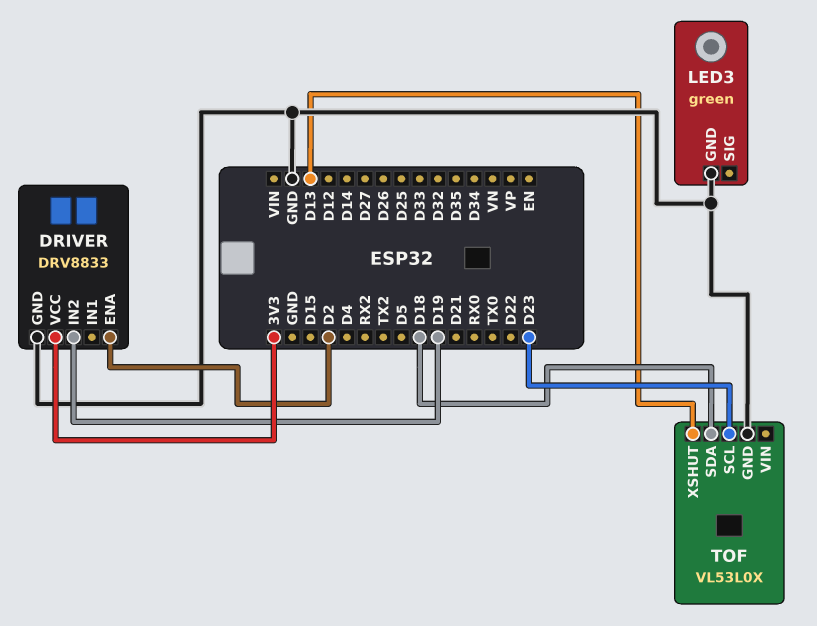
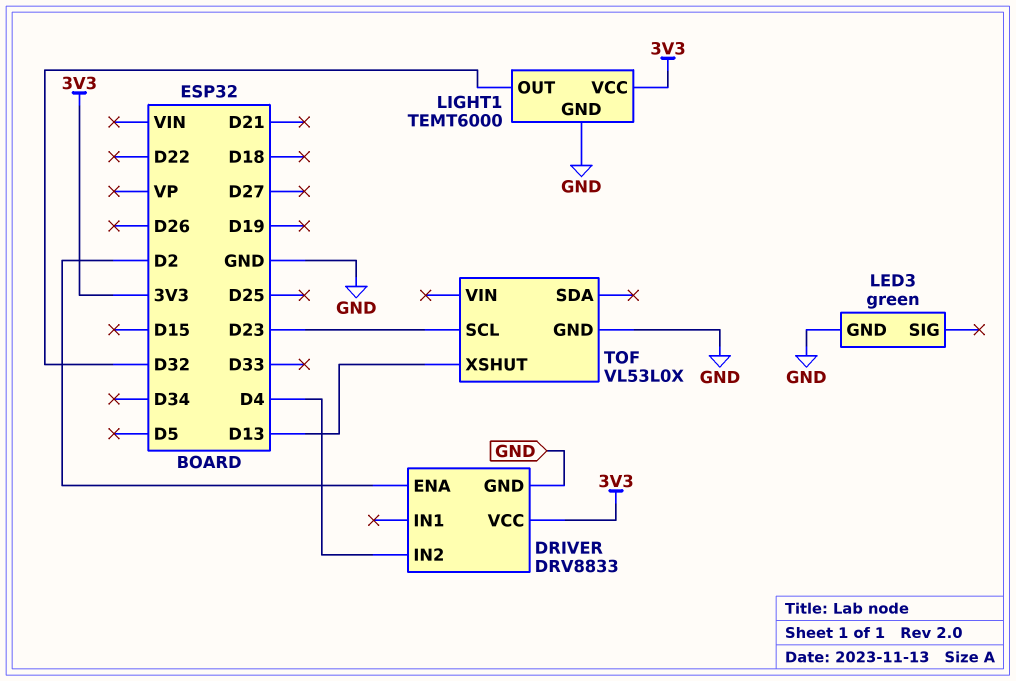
DRIVER pin IN2: D19 -> D4
LIGHT1: none -> TEMT6000
LIGHT1 pin GND: none -> GND
LIGHT1 pin OUT: none -> D32
LIGHT1 pin VCC: none -> 3V3
TOF pin SDA: D18 -> none

